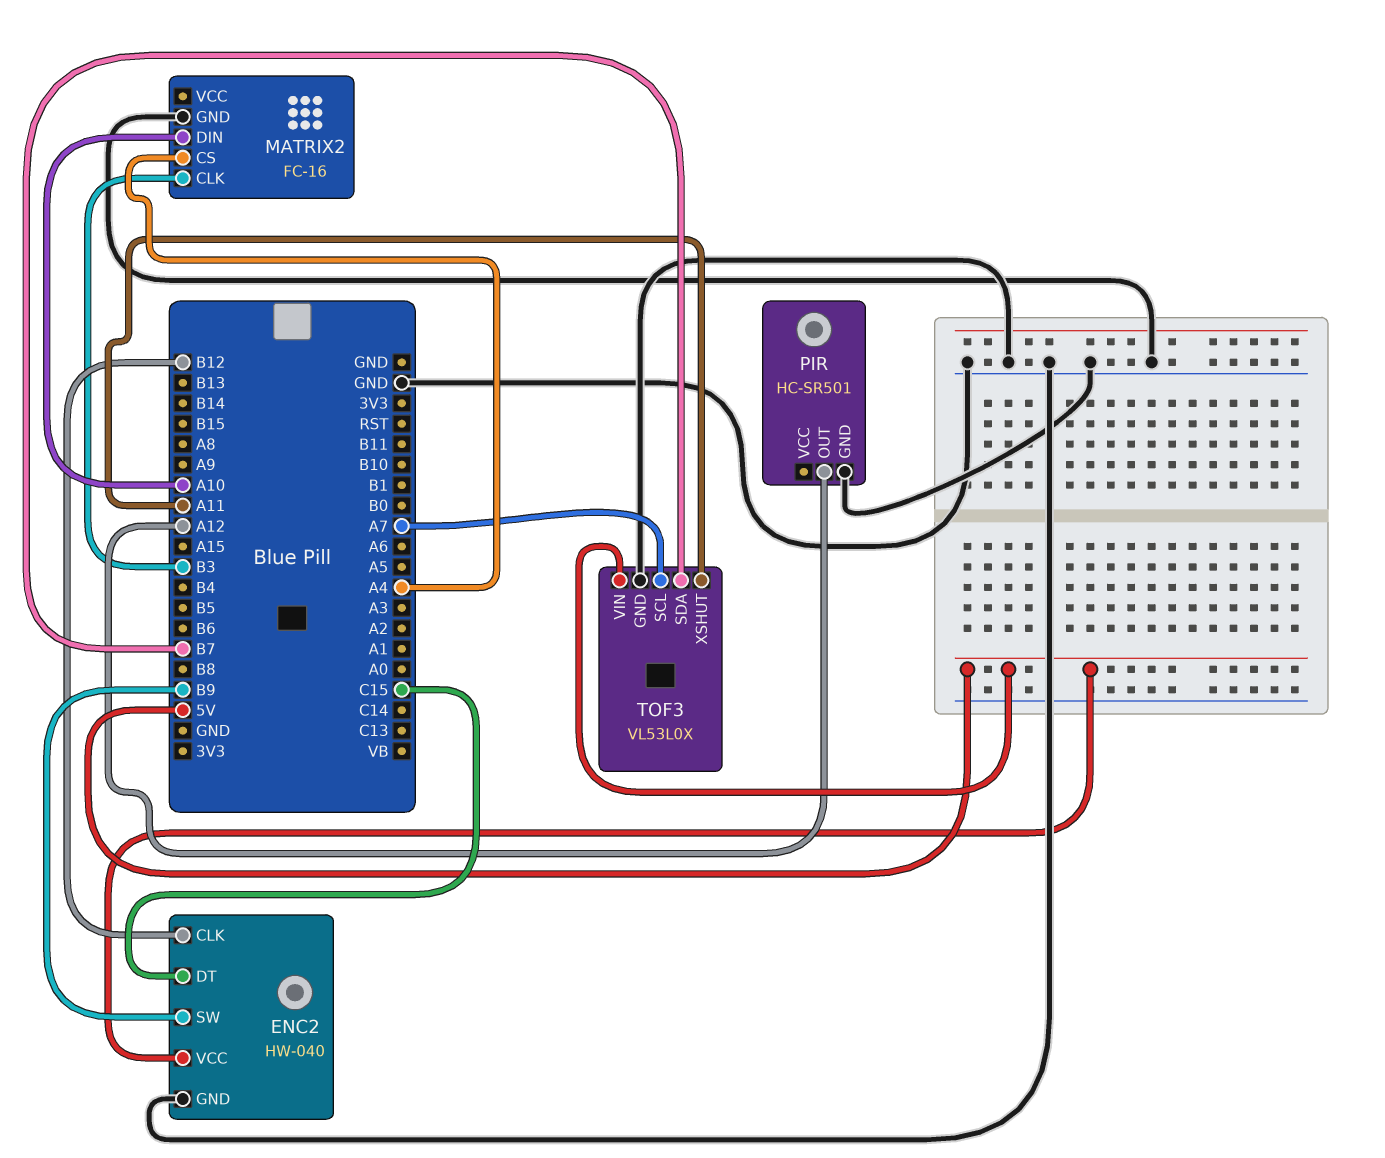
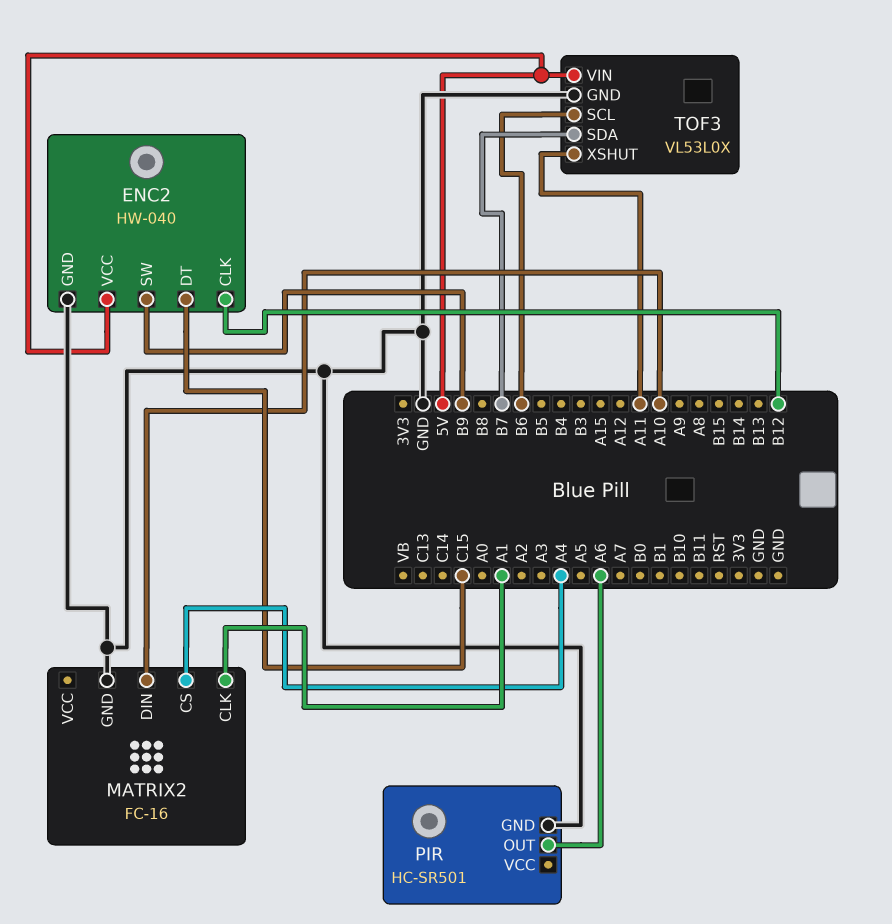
MATRIX2 pin CLK: B3 -> A1
PIR pin OUT: A12 -> A6
TOF3 pin SCL: A7 -> B6

